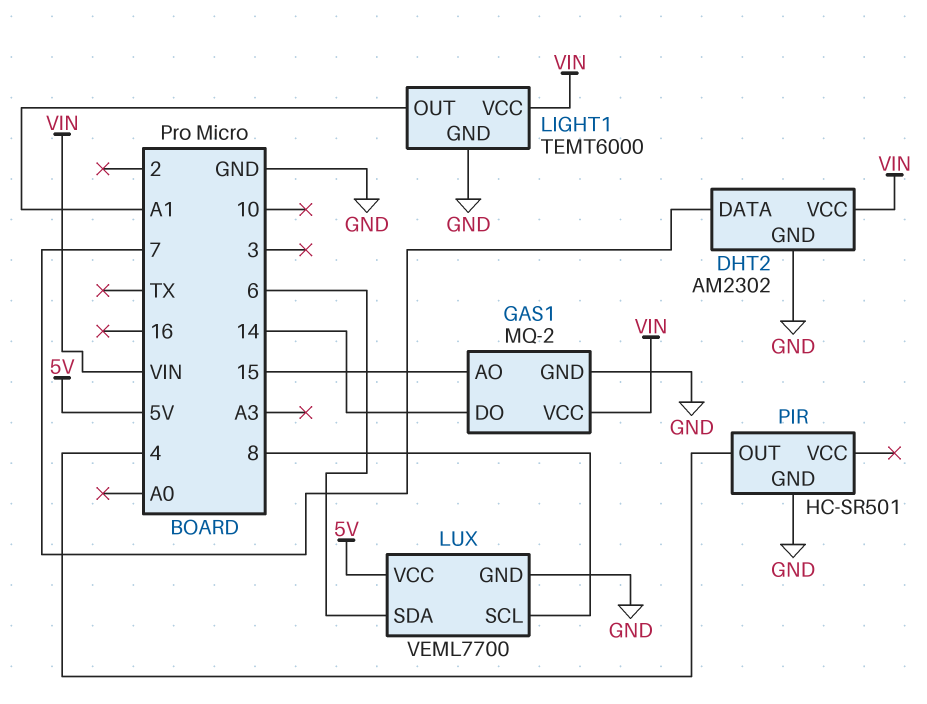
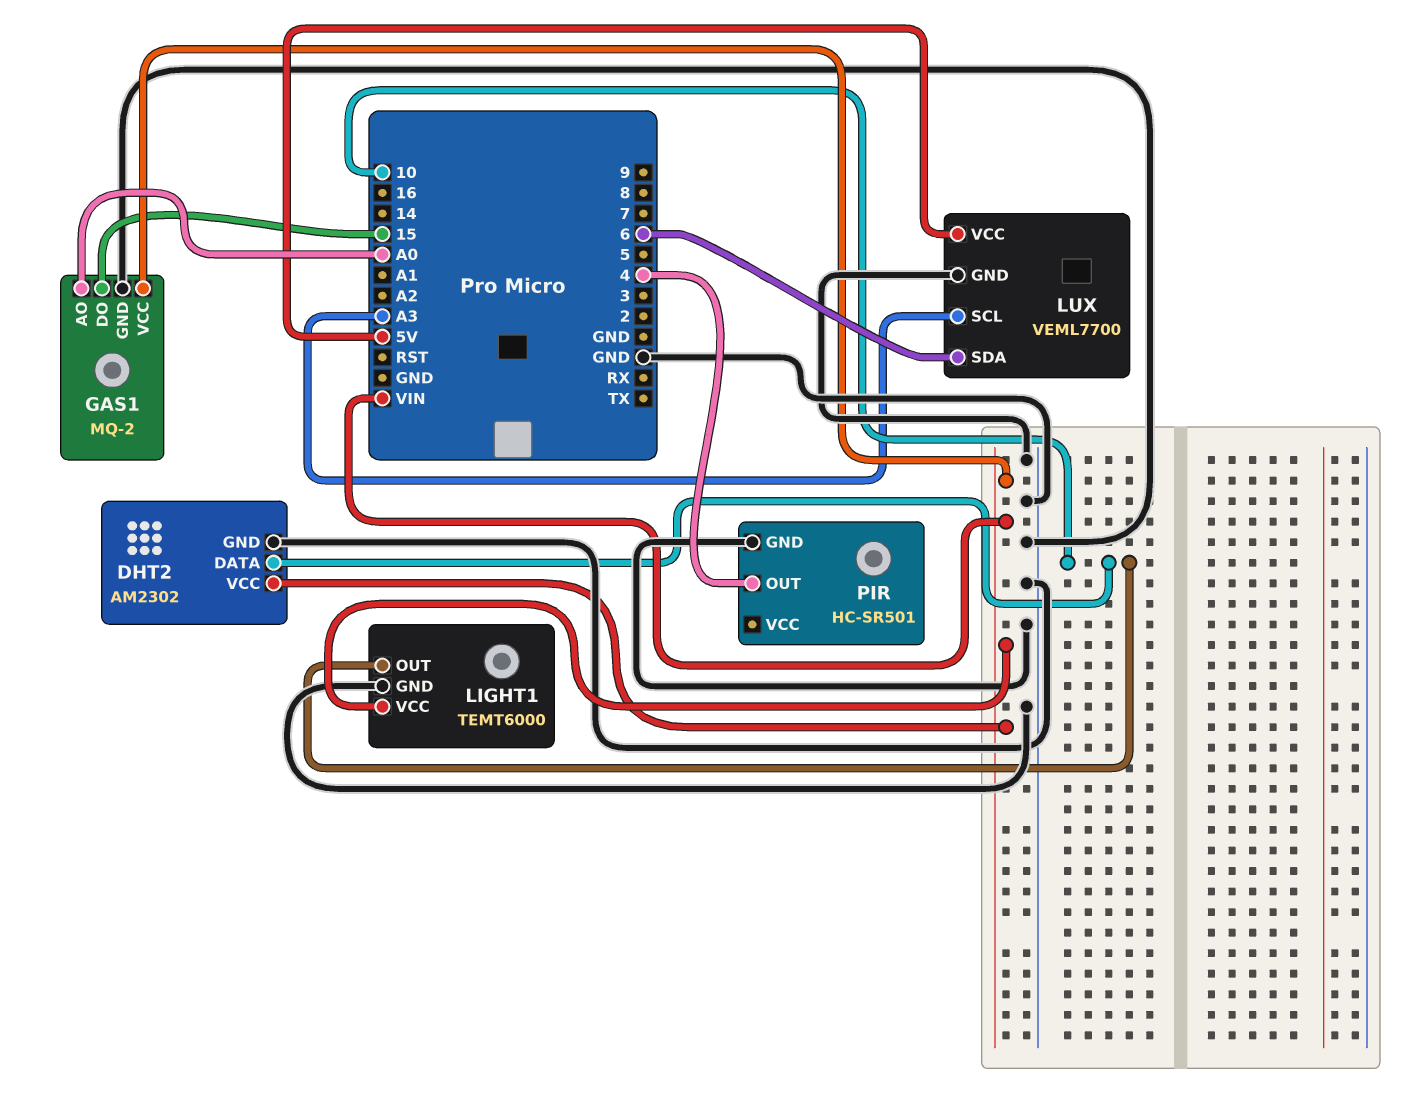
DHT2 pin DATA: 7 -> 10
GAS1 pin AO: 15 -> A0
GAS1 pin DO: 14 -> 15
LIGHT1 pin OUT: A1 -> 10
LUX pin SCL: 8 -> A3

